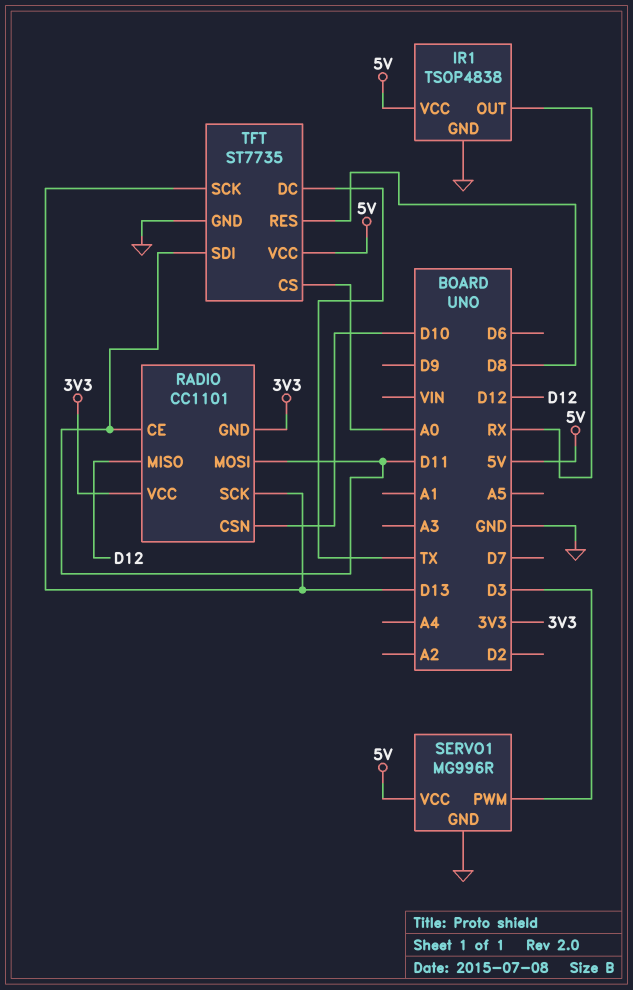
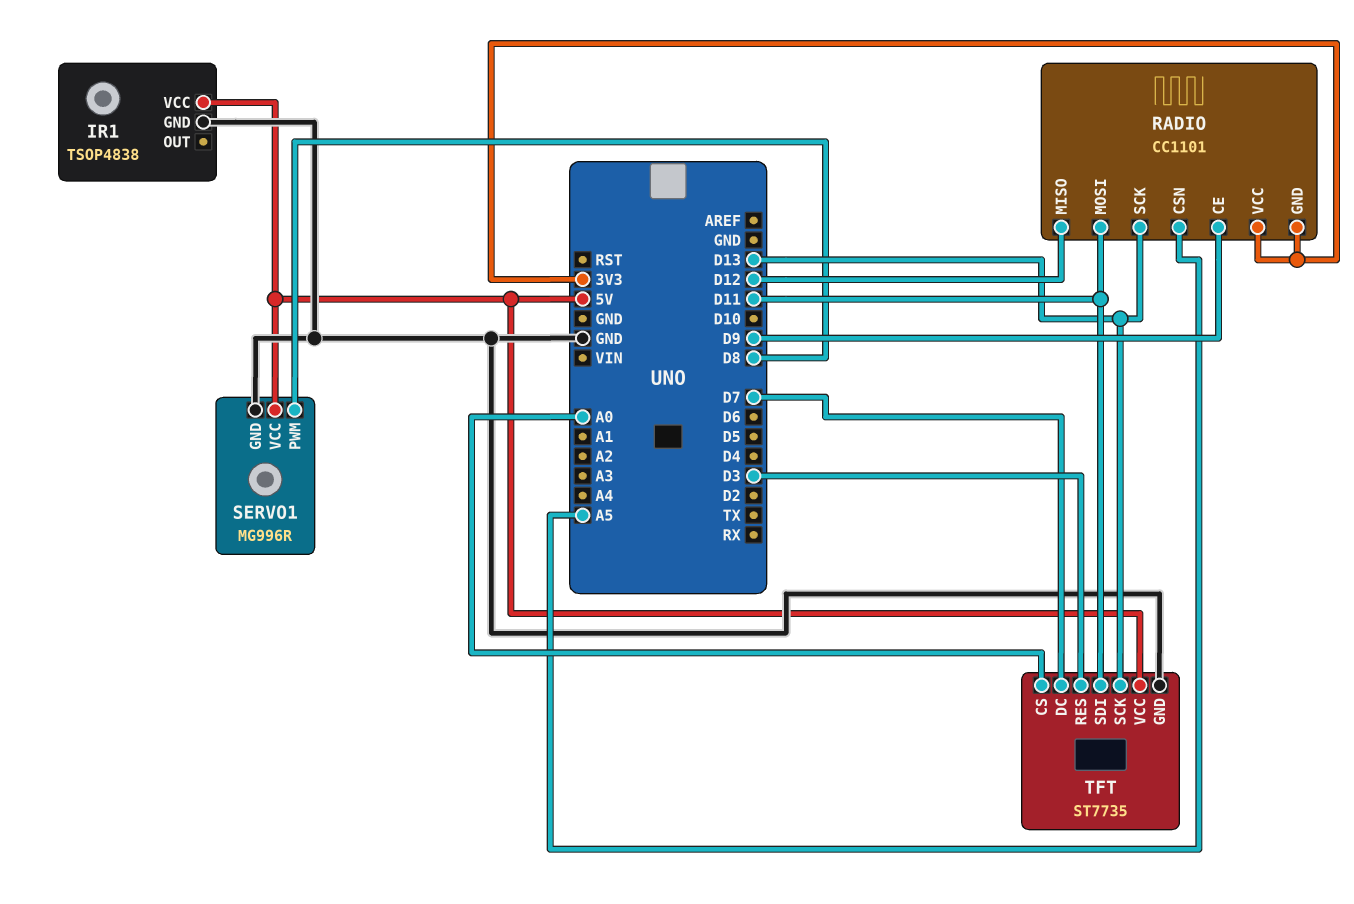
IR1 pin OUT: RX -> none
RADIO pin CE: D11 -> D9
RADIO pin CSN: D10 -> A5
SERVO1 pin PWM: D3 -> D8
TFT pin DC: TX -> D7
TFT pin RES: D8 -> D3

